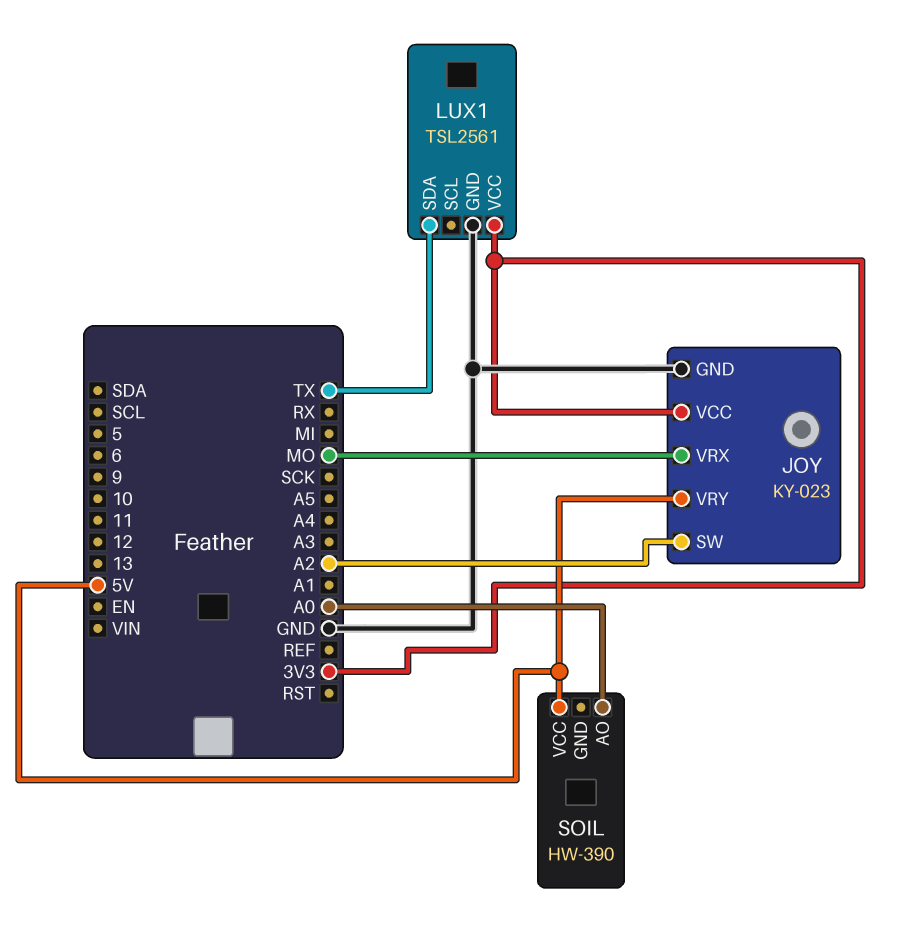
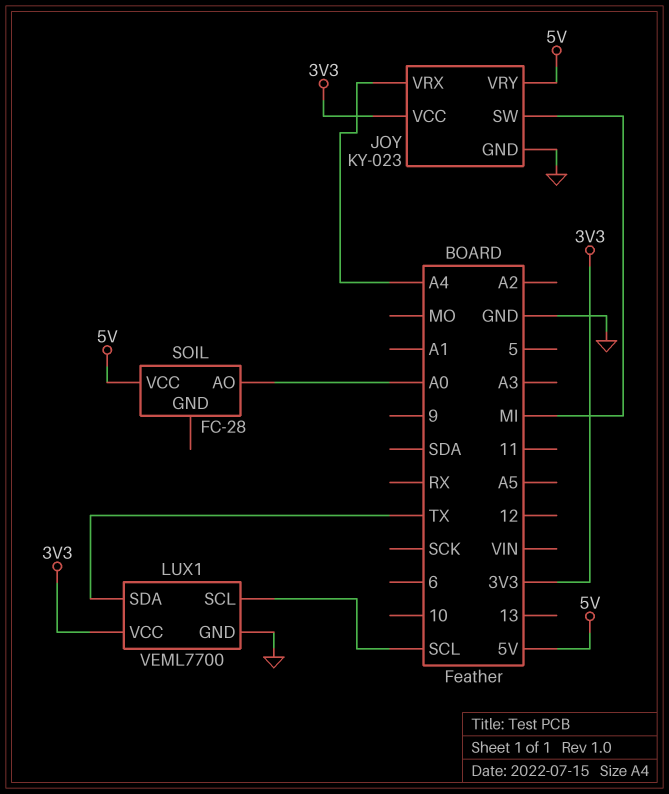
JOY pin SW: A2 -> MI
JOY pin VRX: MO -> A4
LUX1: TSL2561 -> VEML7700
LUX1 pin SCL: none -> SCL
SOIL: HW-390 -> FC-28

